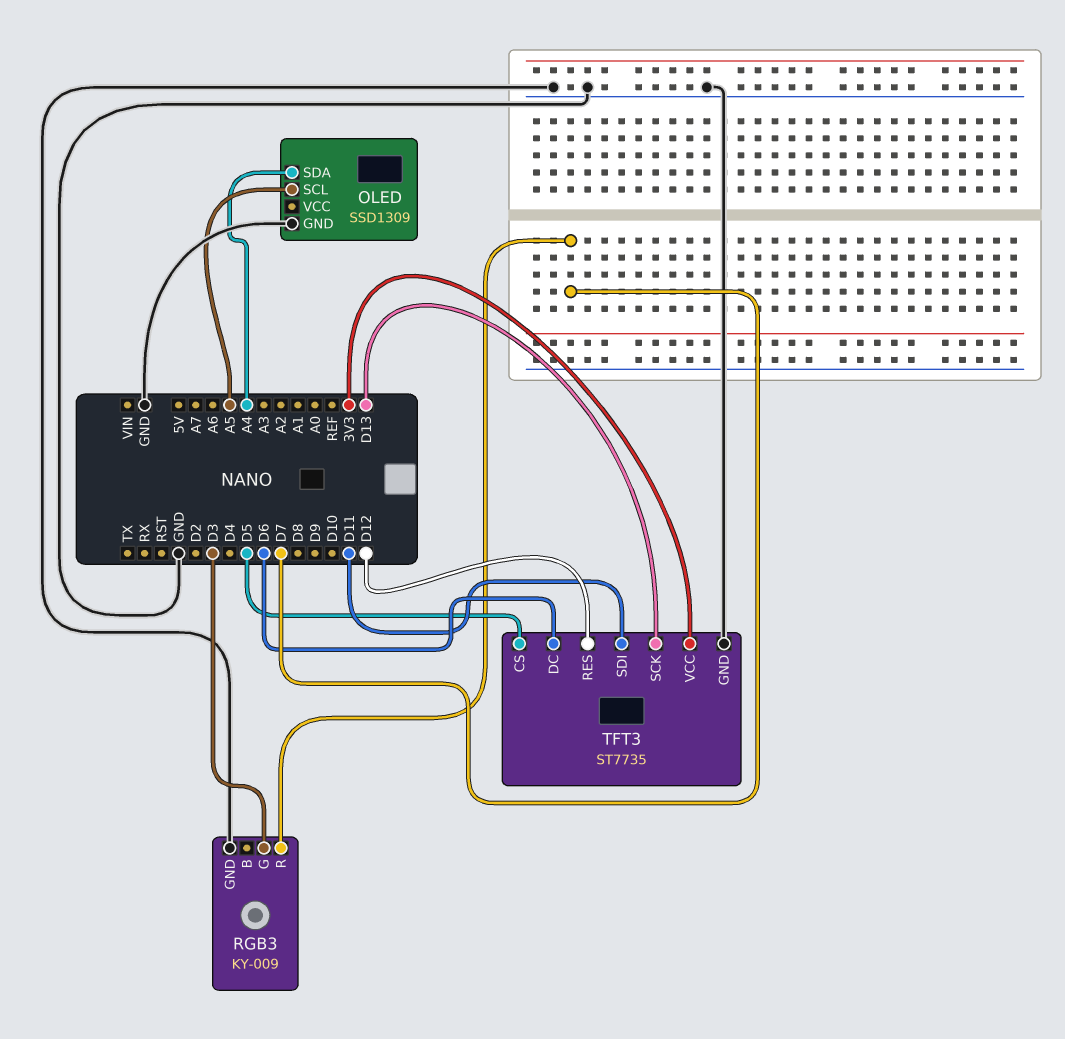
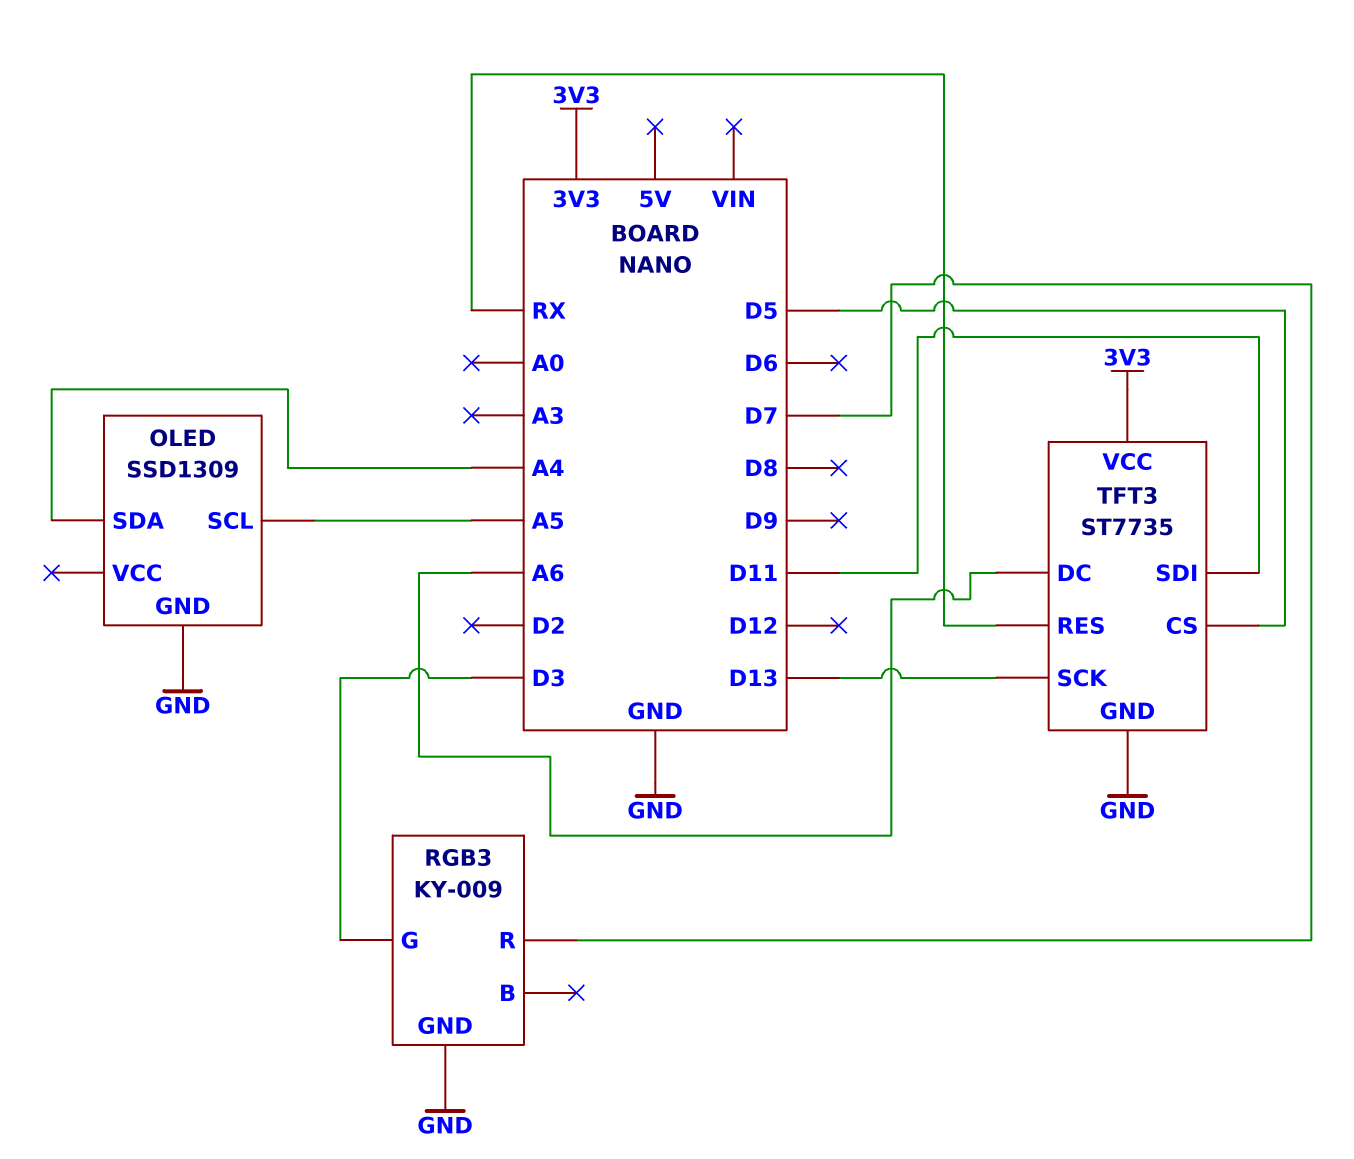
TFT3 pin DC: D6 -> A6
TFT3 pin RES: D12 -> RX

